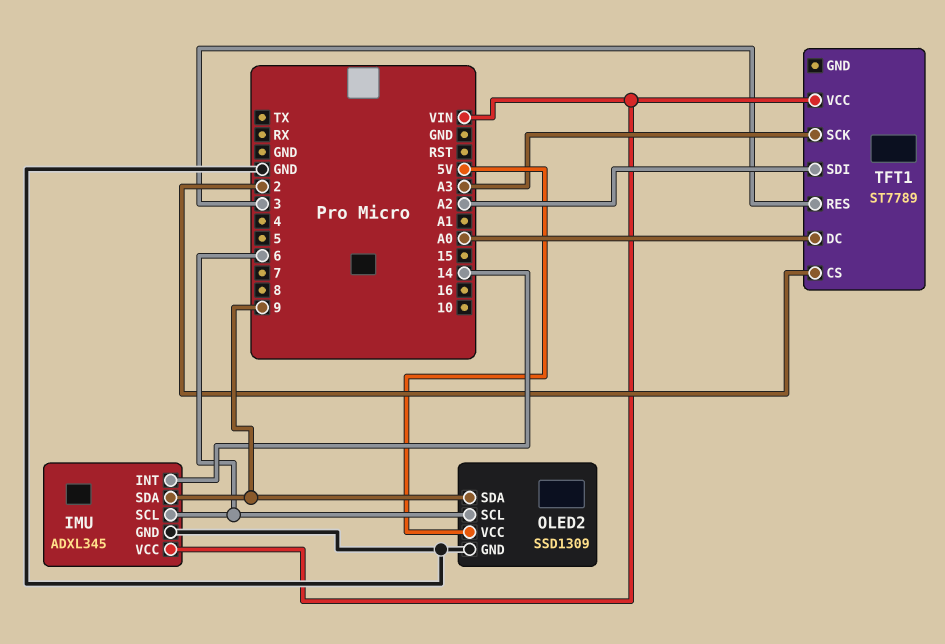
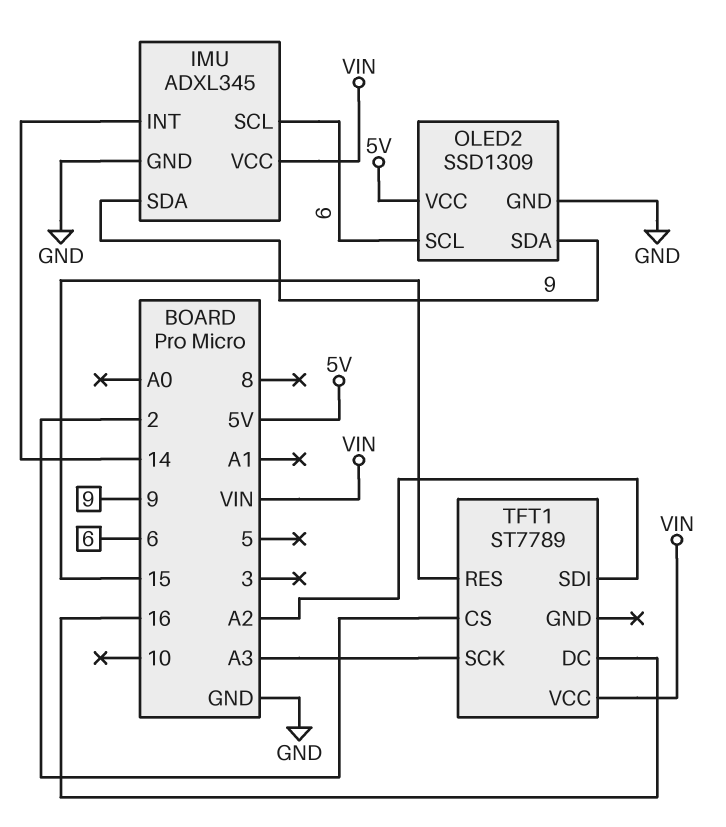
TFT1 pin DC: A0 -> 16
TFT1 pin RES: 3 -> 15

